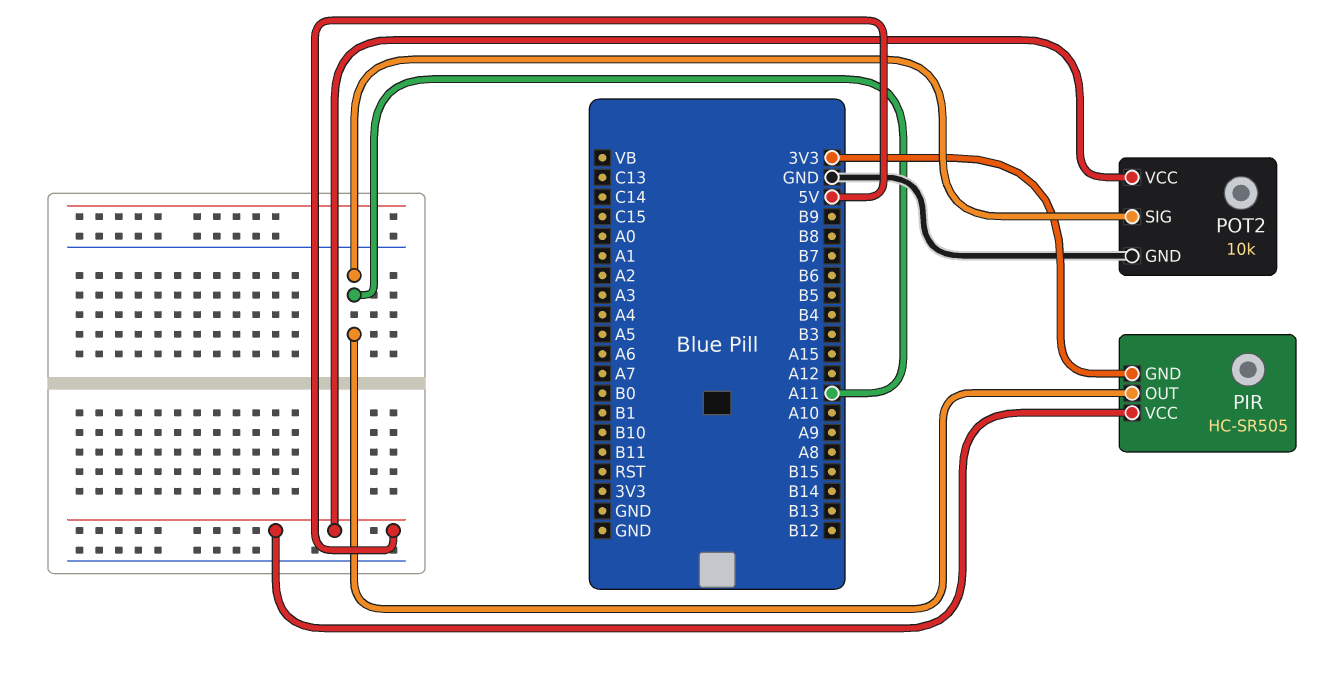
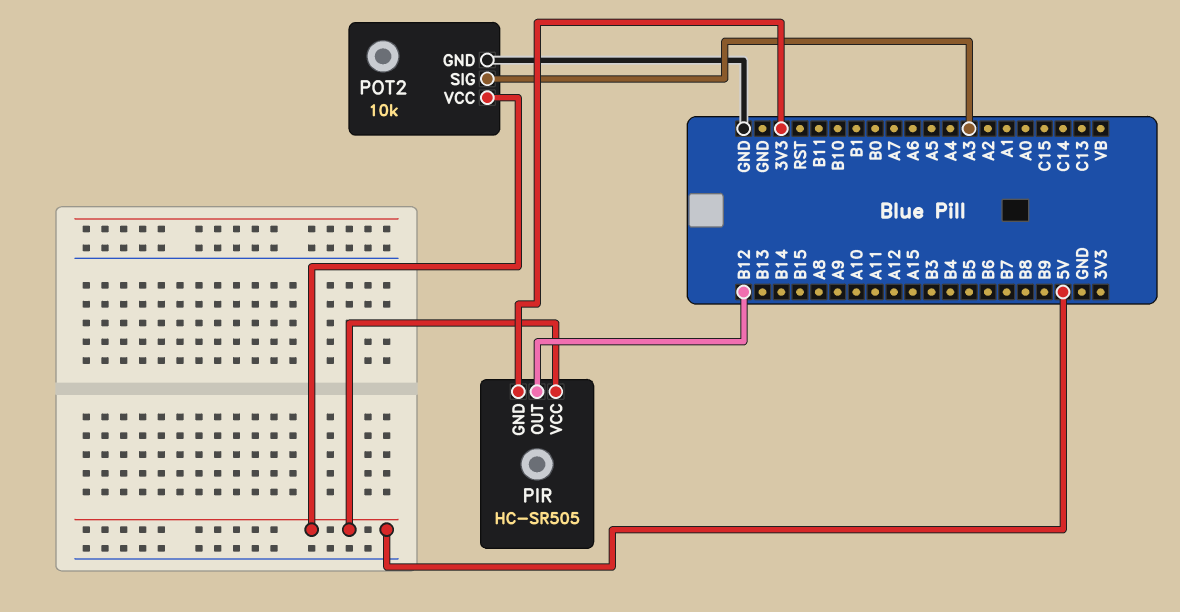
PIR pin OUT: A11 -> B12
POT2 pin SIG: A11 -> A3

